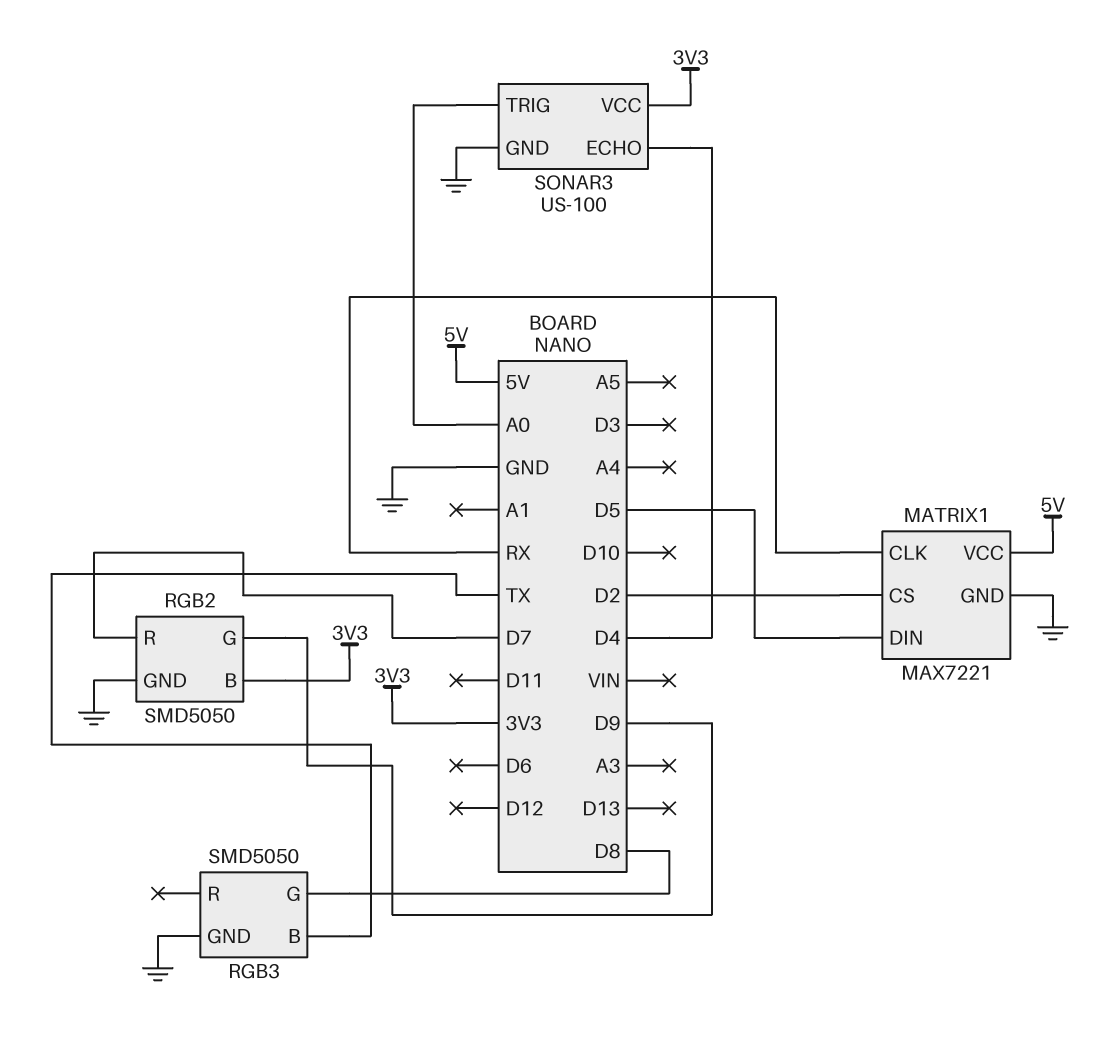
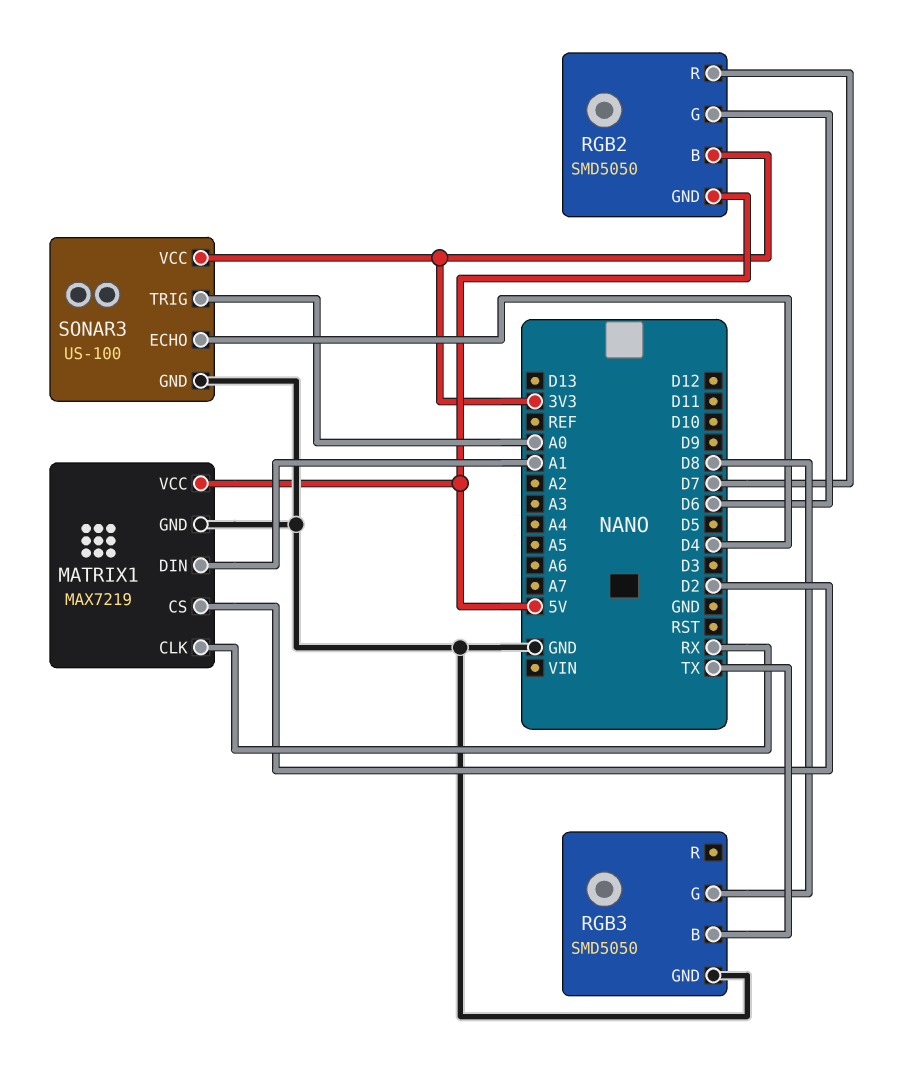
MATRIX1: MAX7221 -> MAX7219
MATRIX1 pin DIN: D5 -> A1
RGB2 pin G: D9 -> D6
RGB2 pin GND: GND -> 5V

